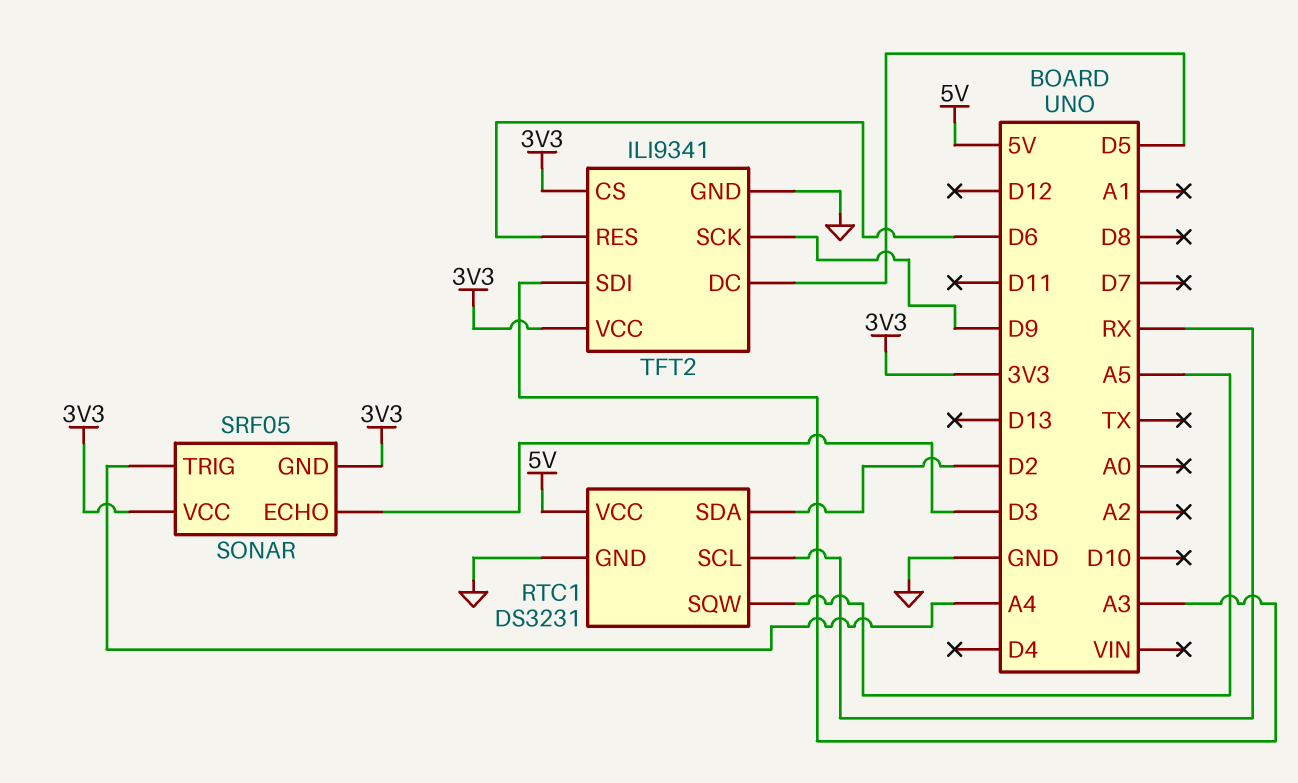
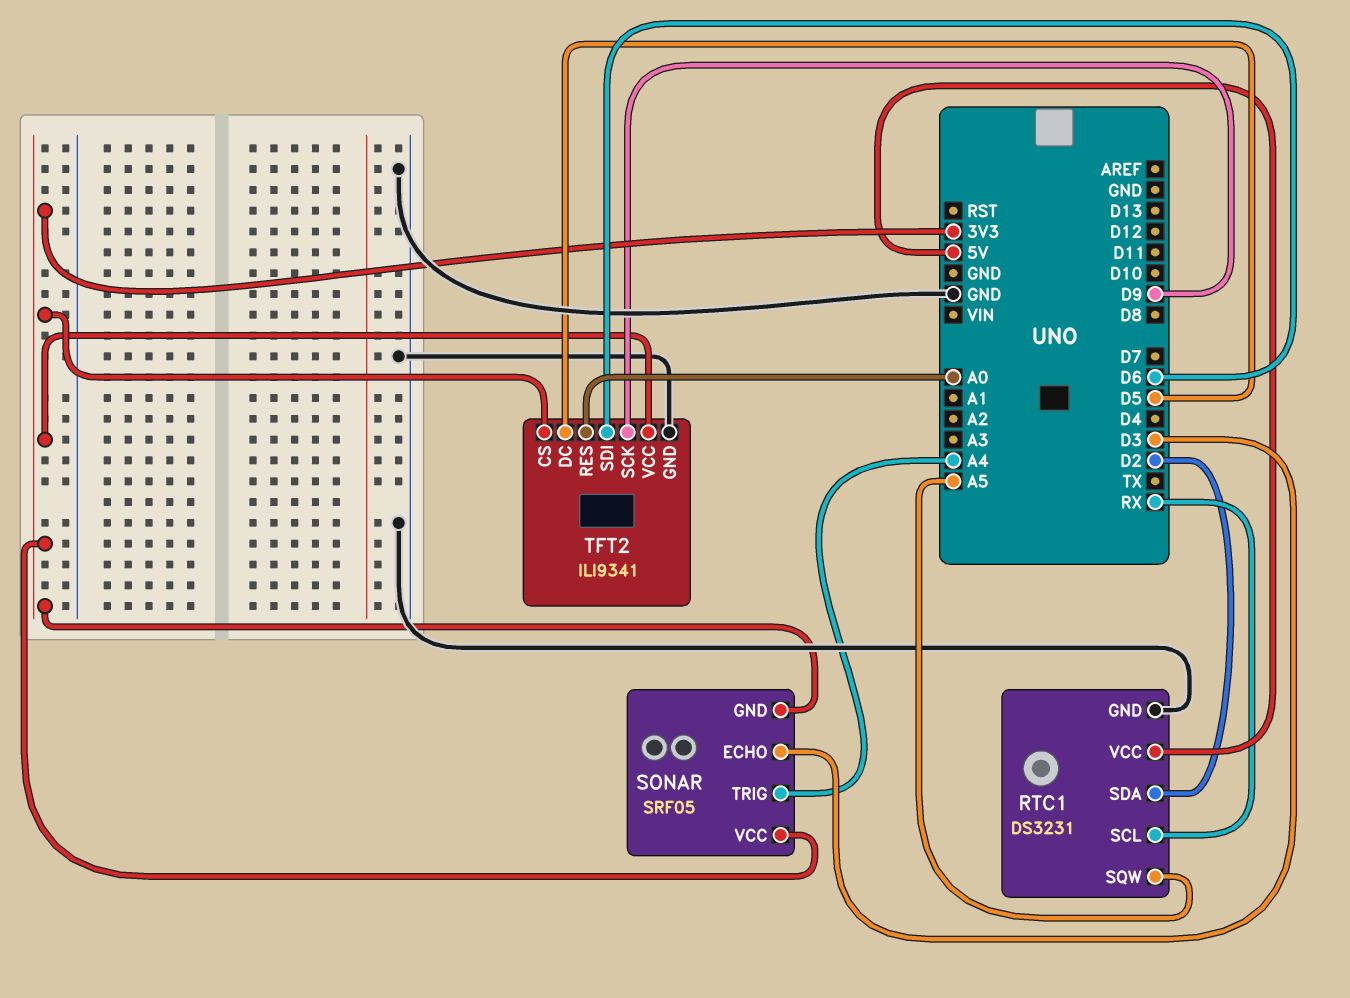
TFT2 pin RES: D6 -> A0
TFT2 pin SDI: A3 -> D6

